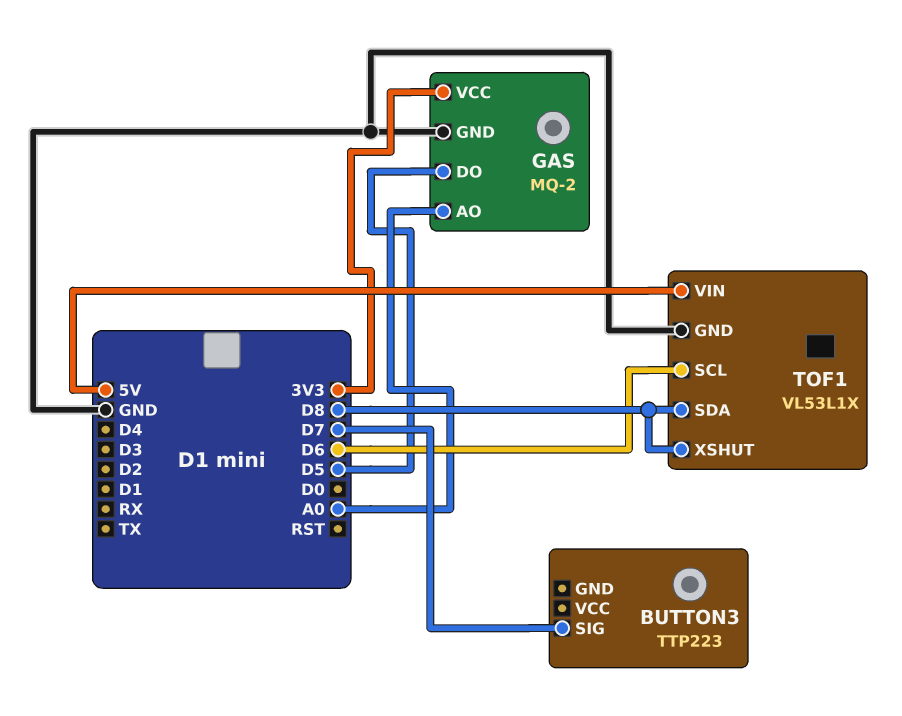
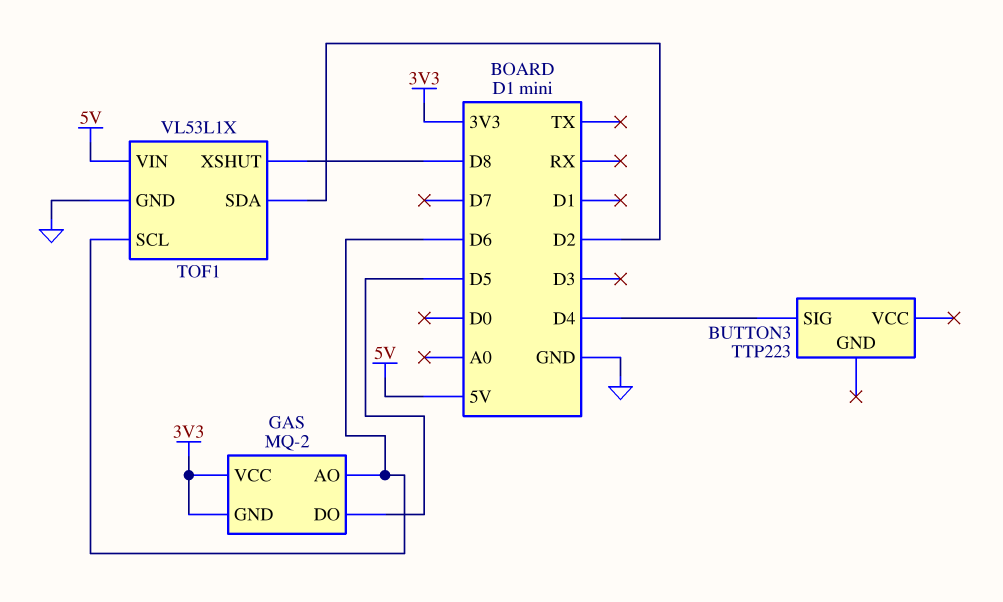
BUTTON3 pin SIG: D7 -> D4
GAS pin AO: A0 -> D6
GAS pin GND: GND -> 3V3
TOF1 pin SDA: D8 -> D2

